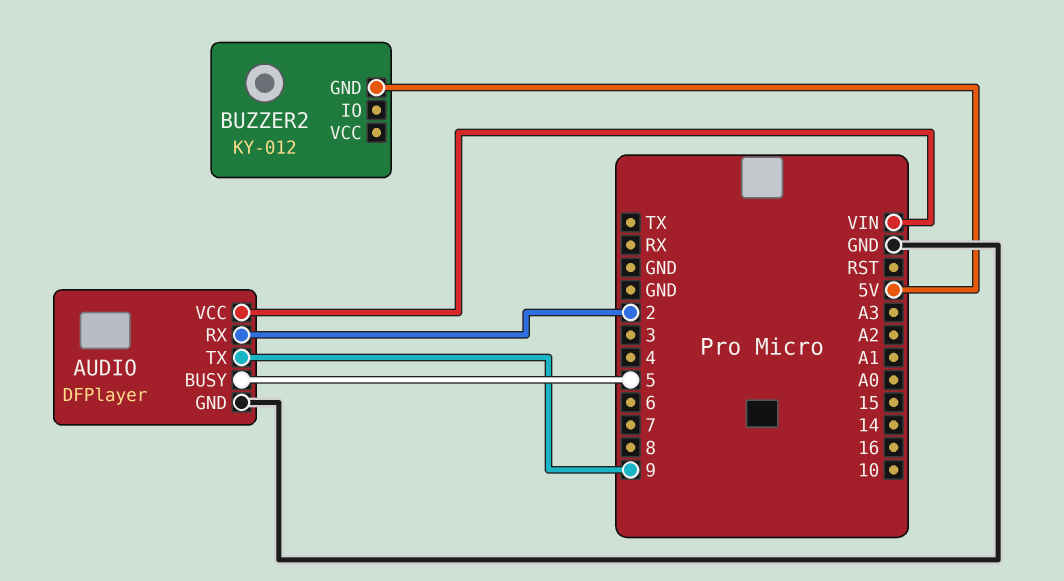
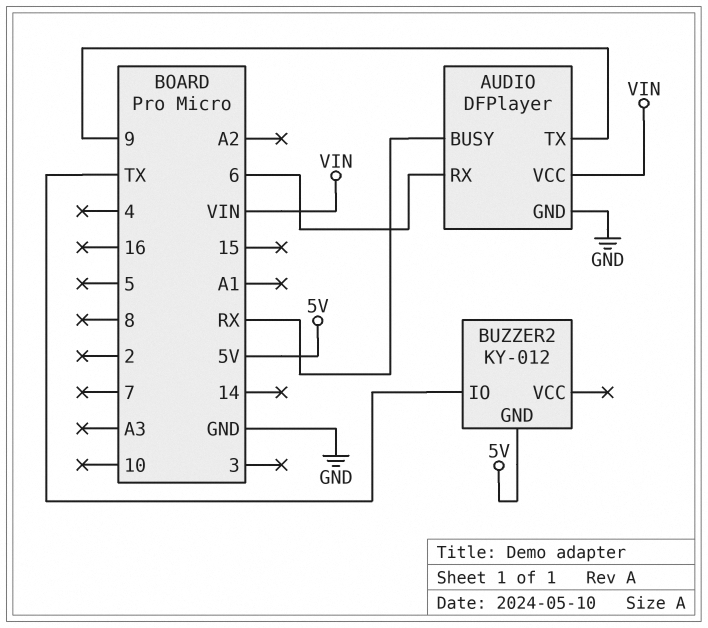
AUDIO pin BUSY: 5 -> RX
AUDIO pin RX: 2 -> 6
BUZZER2 pin IO: none -> TX

